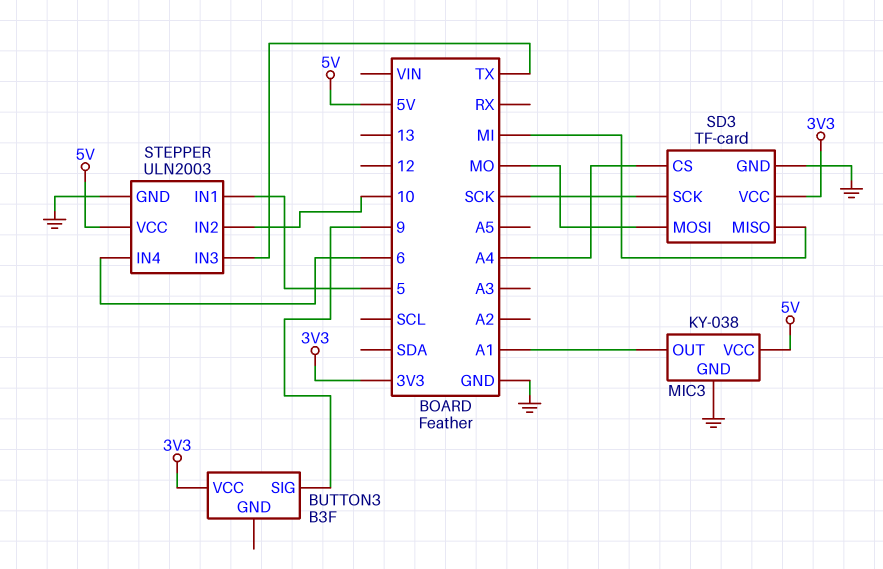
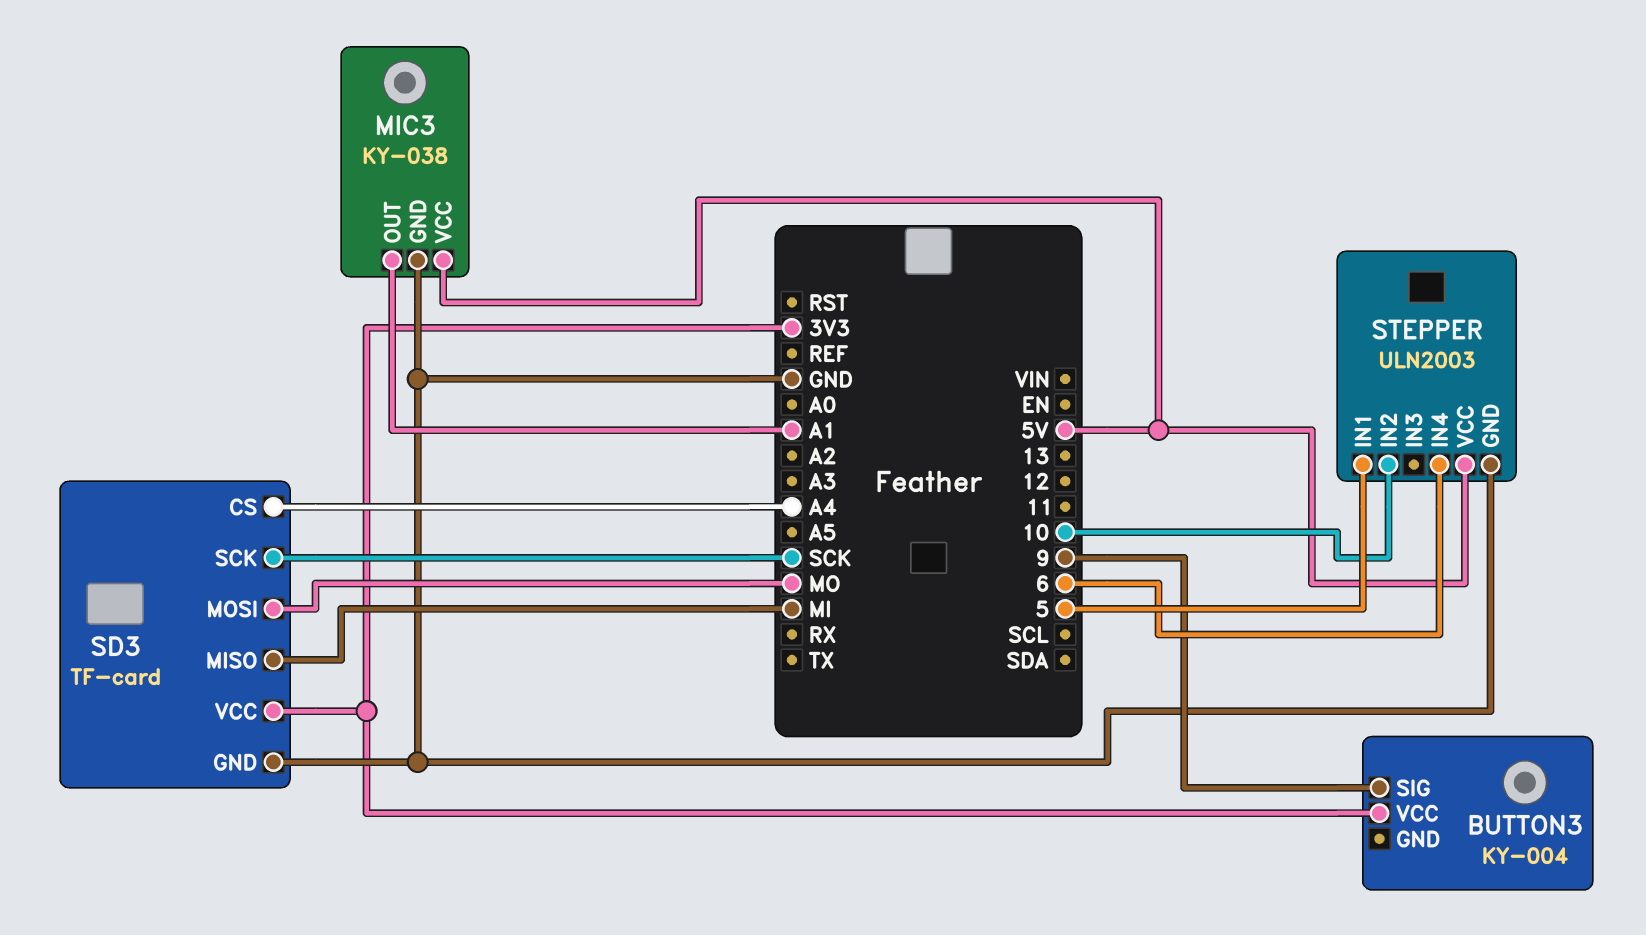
BUTTON3: B3F -> KY-004
STEPPER pin IN3: TX -> none

